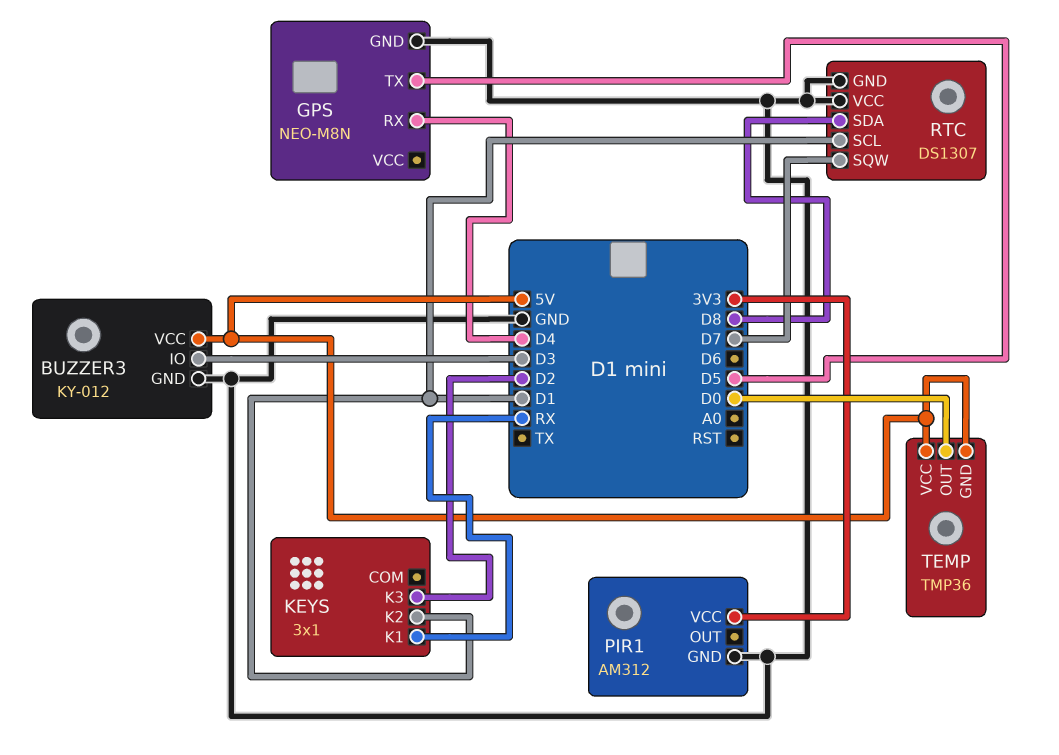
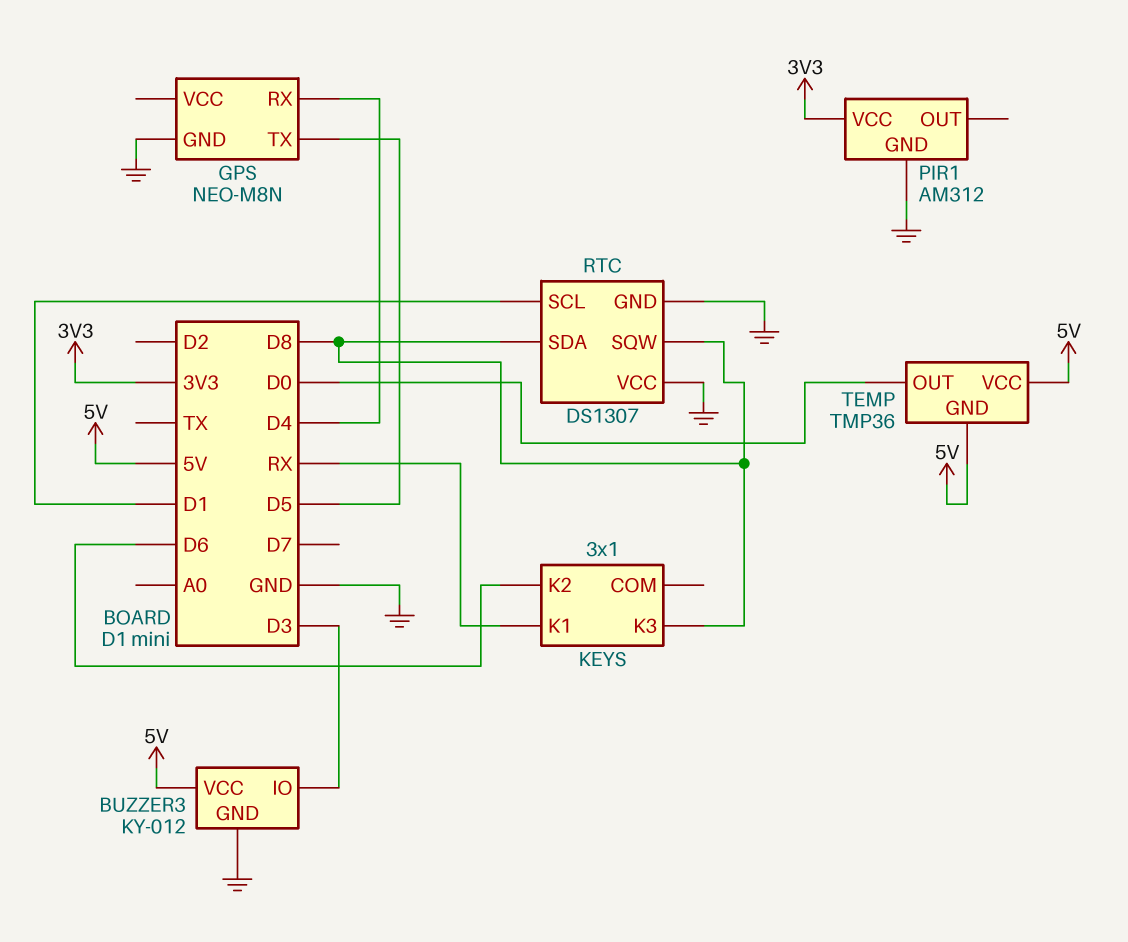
KEYS pin K2: D1 -> D6
KEYS pin K3: D2 -> D8
RTC pin SQW: D7 -> D8

